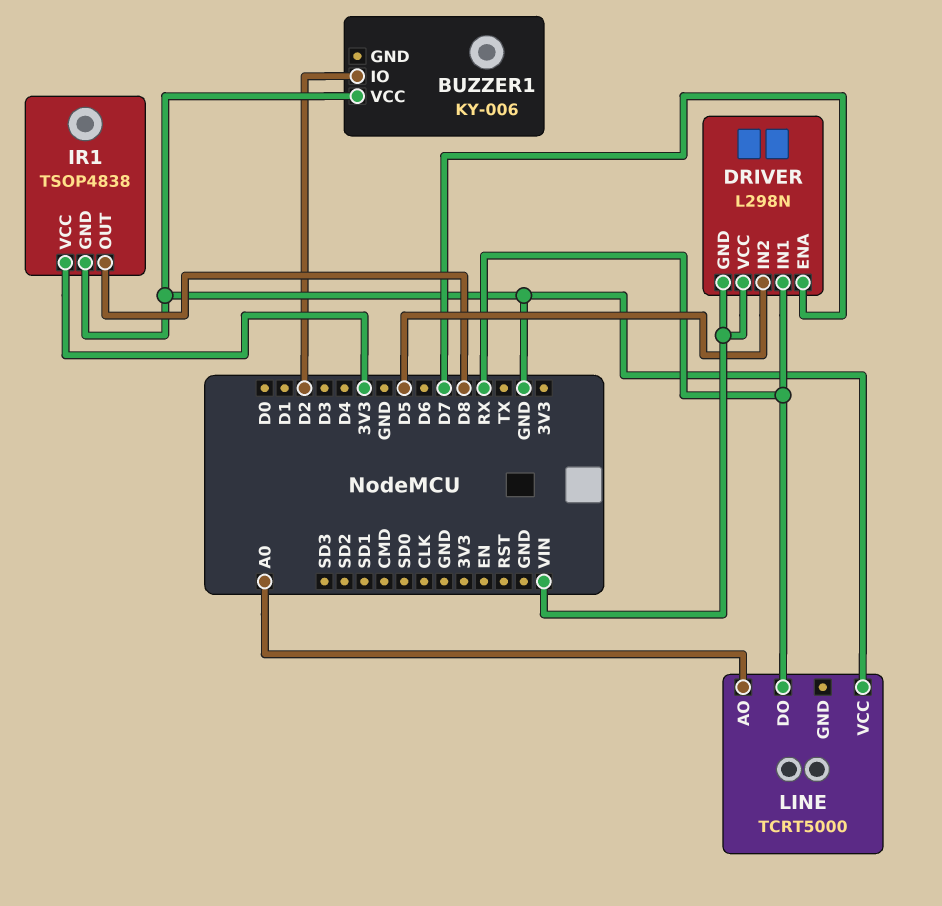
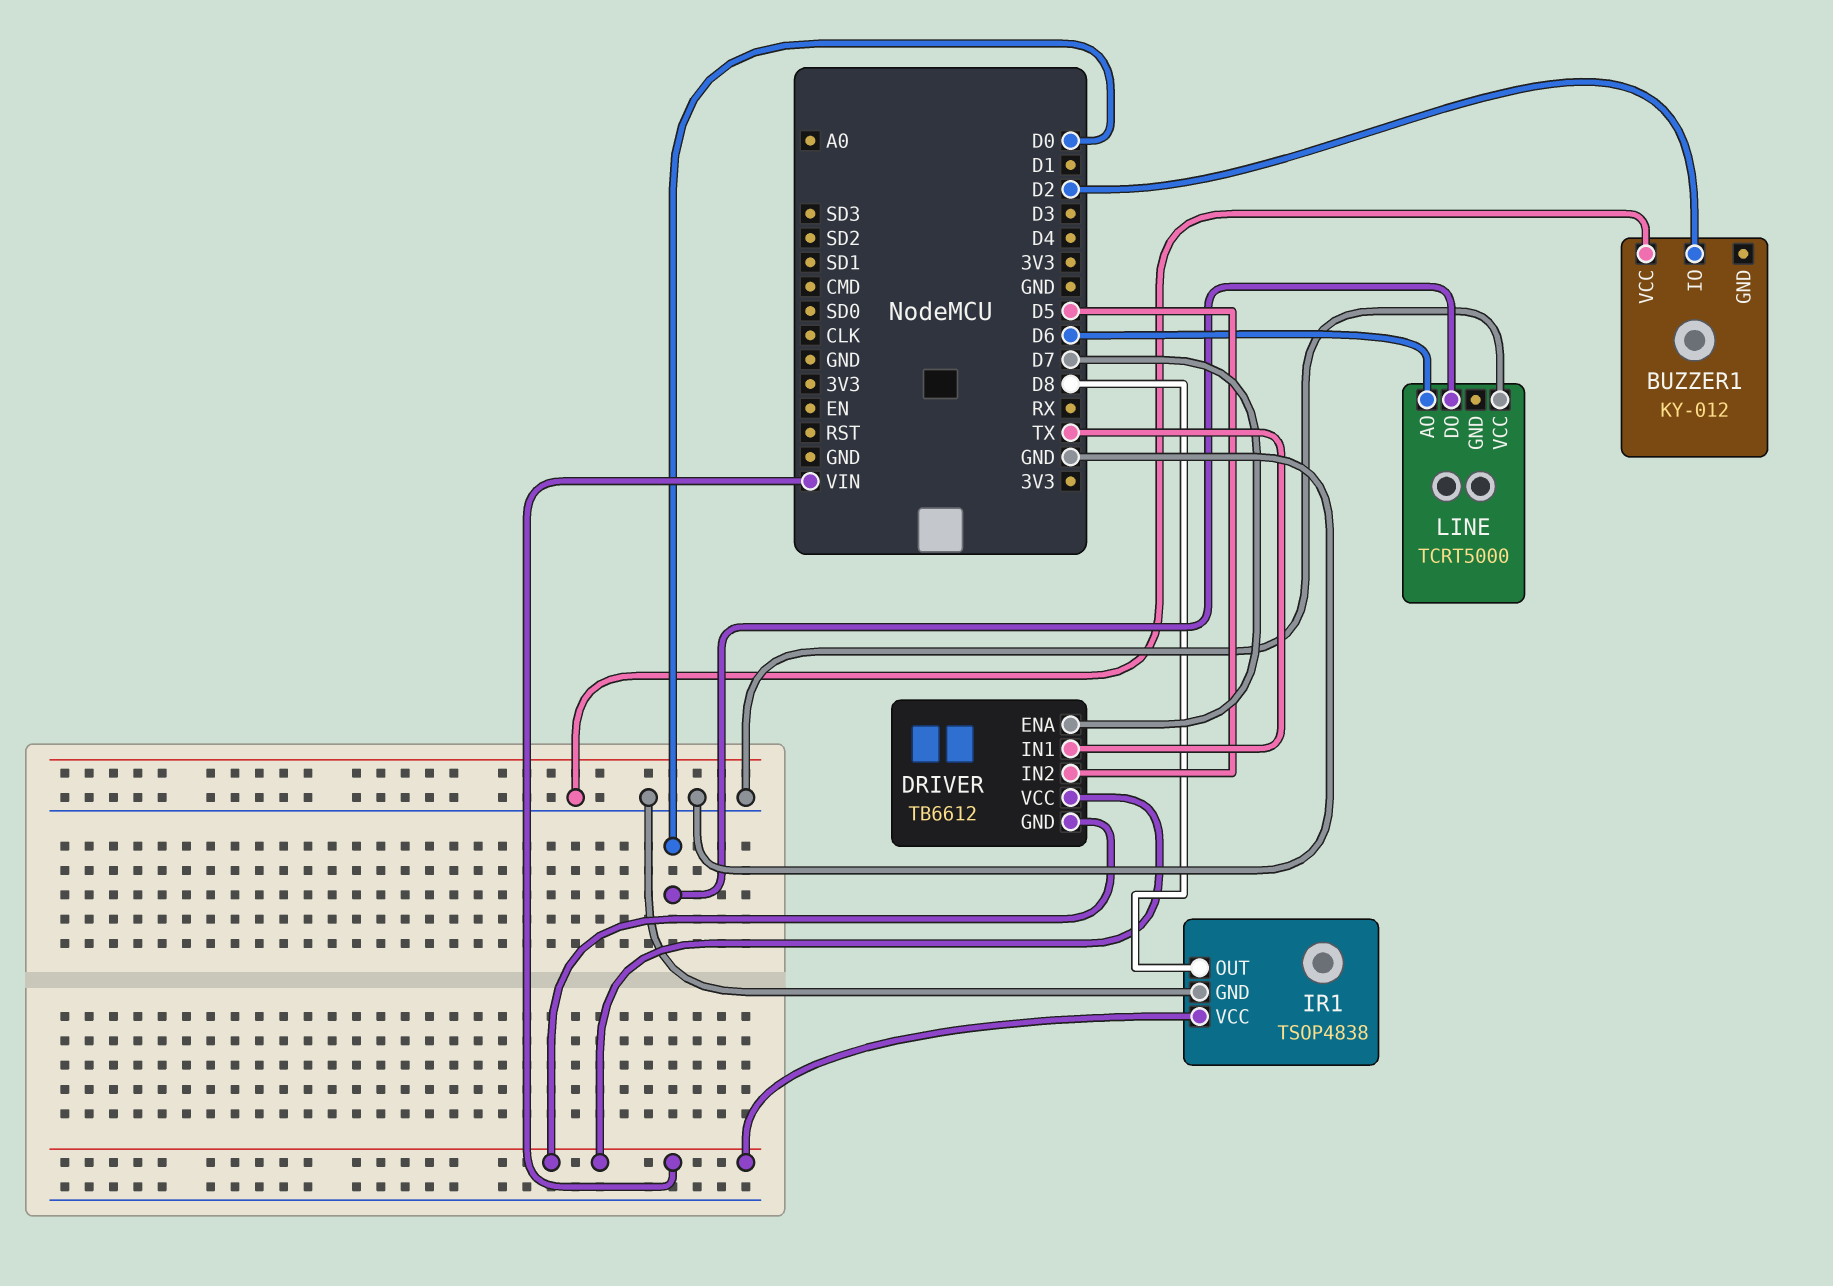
BUZZER1: KY-006 -> KY-012
DRIVER: L298N -> TB6612
DRIVER pin IN1: RX -> TX
IR1 pin VCC: 3V3 -> VIN
LINE pin AO: A0 -> D6
LINE pin DO: RX -> D0

